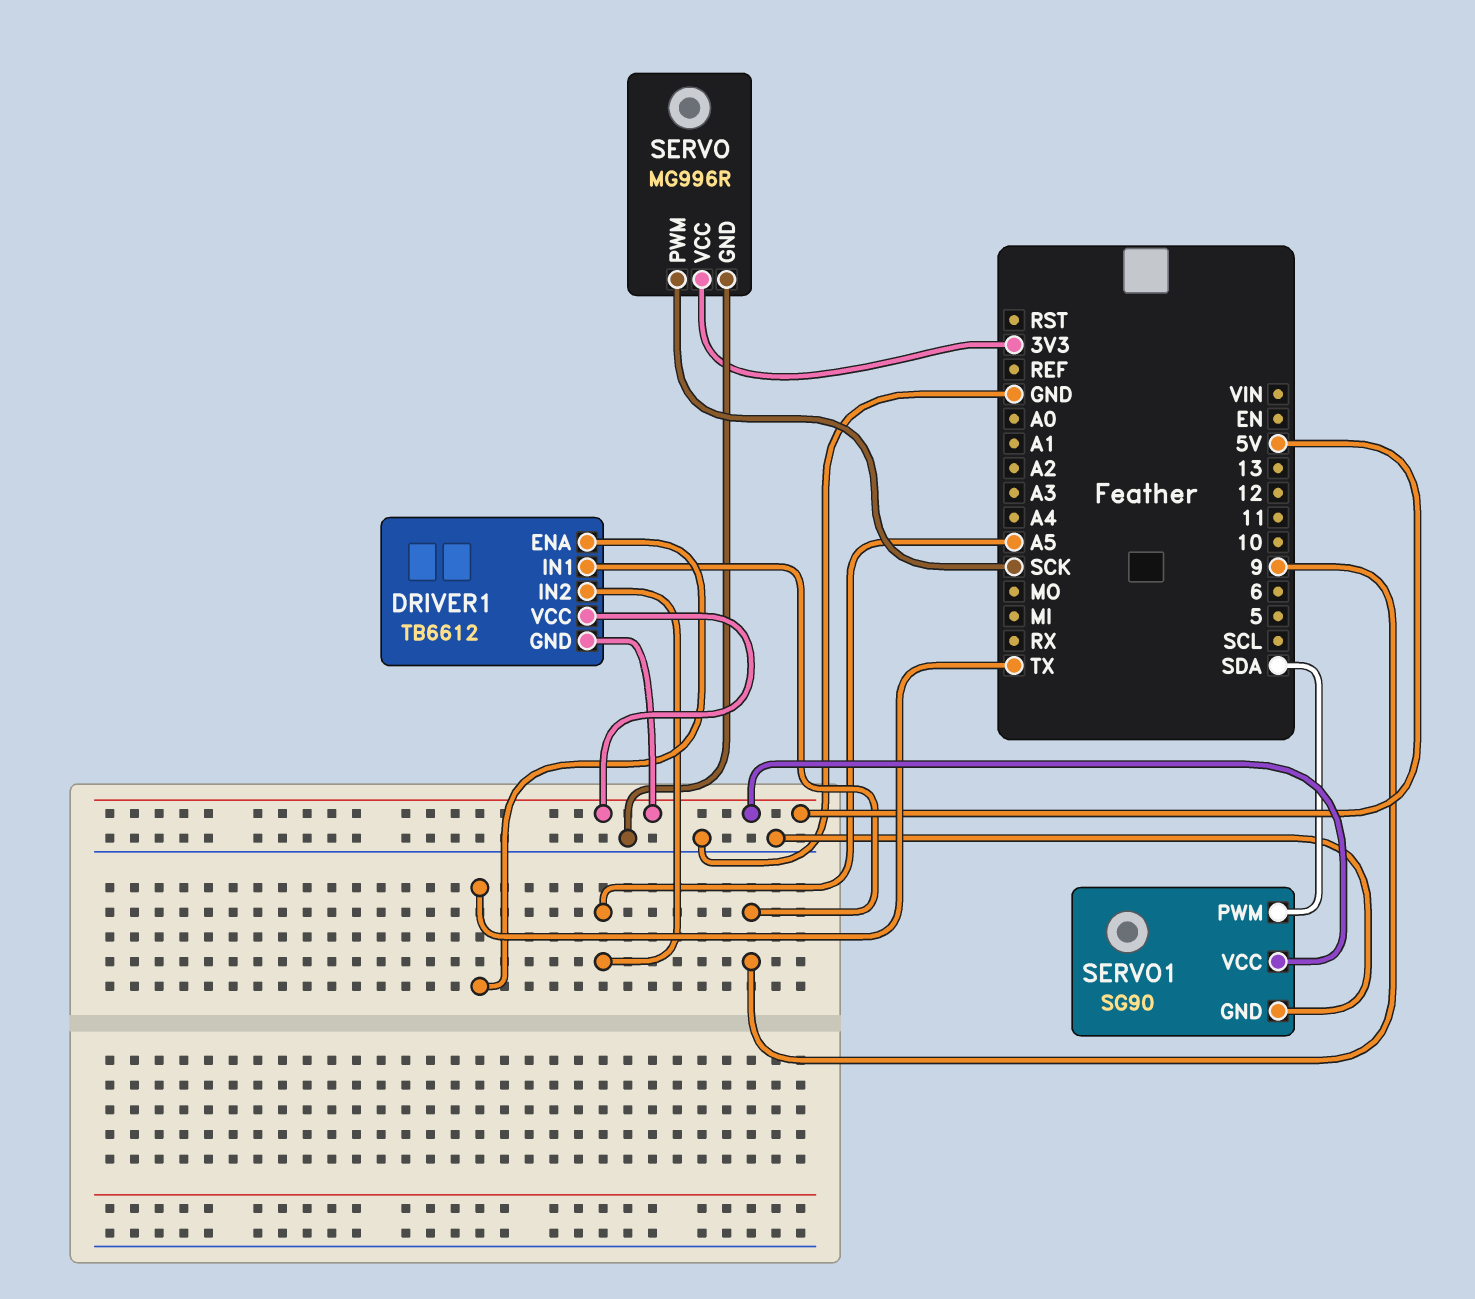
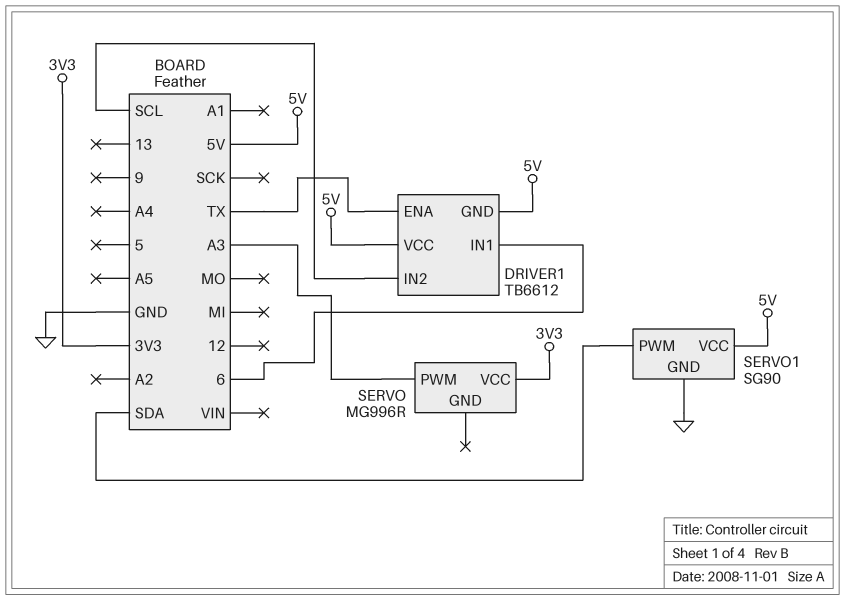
DRIVER1 pin IN1: 9 -> 6
DRIVER1 pin IN2: A5 -> SCL
SERVO pin GND: GND -> none
SERVO pin PWM: SCK -> A3

